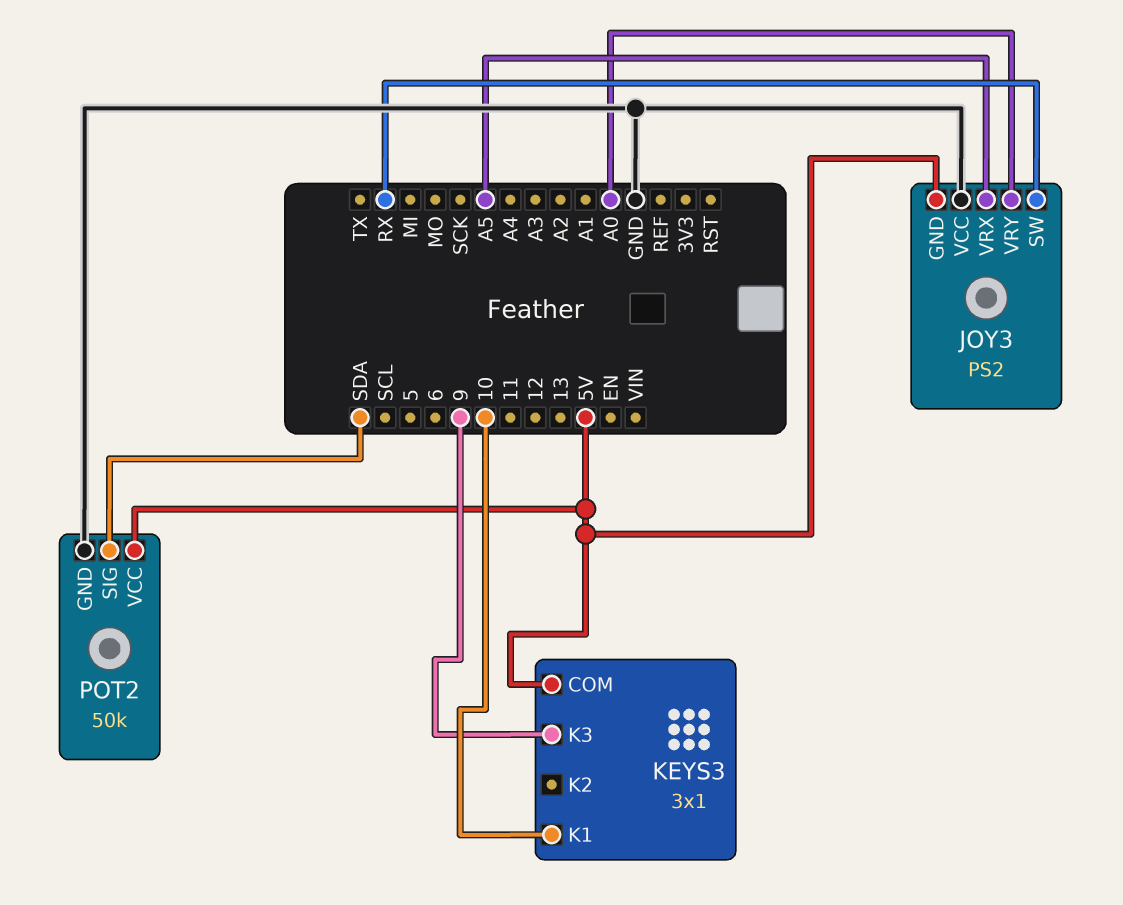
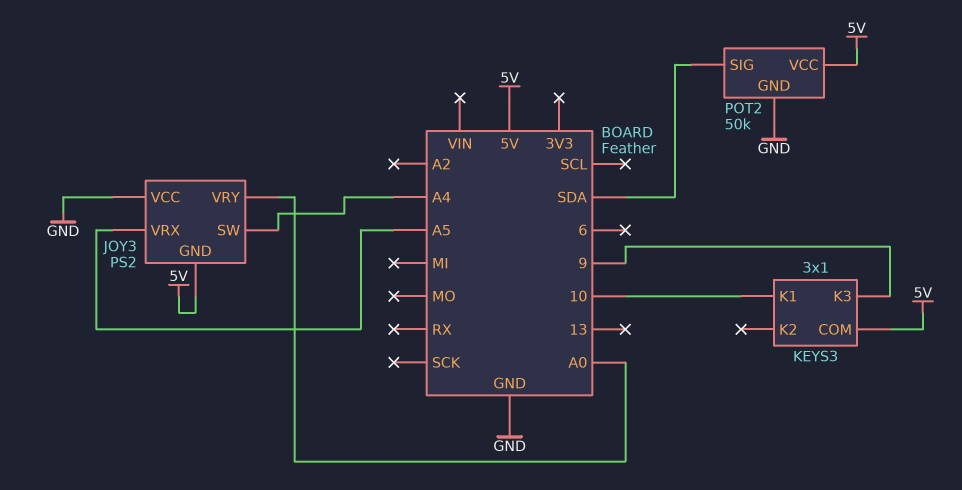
JOY3 pin SW: RX -> A4

